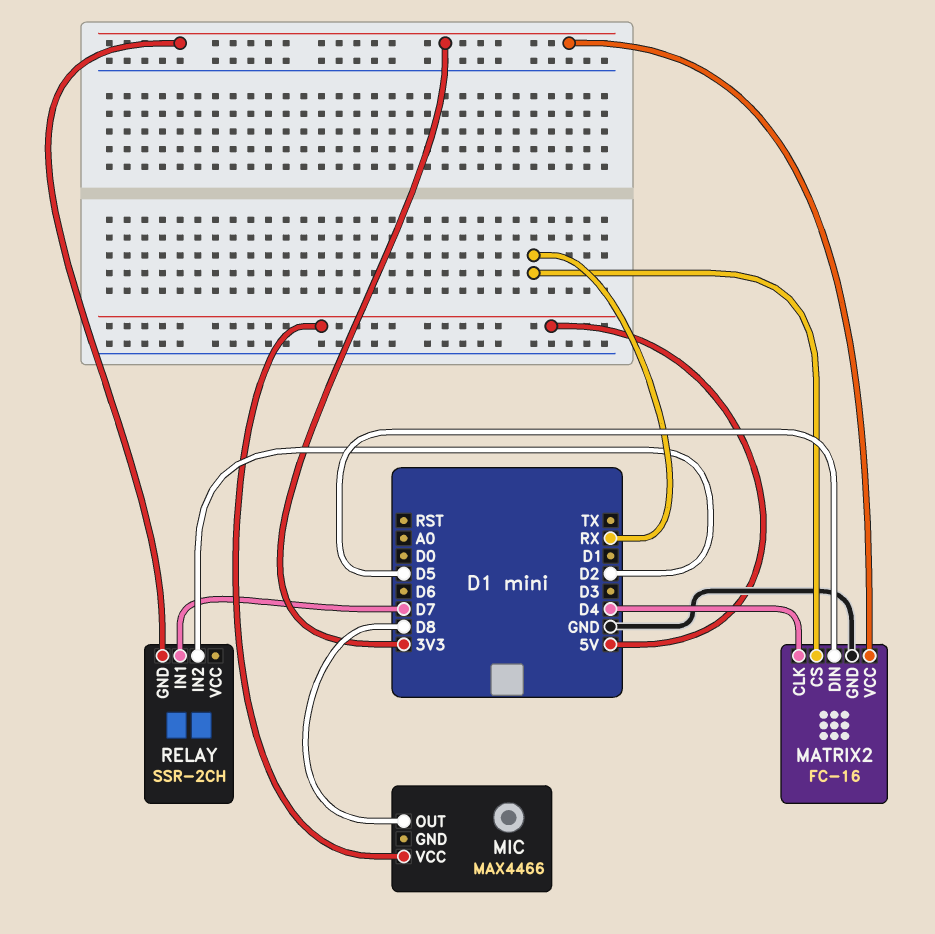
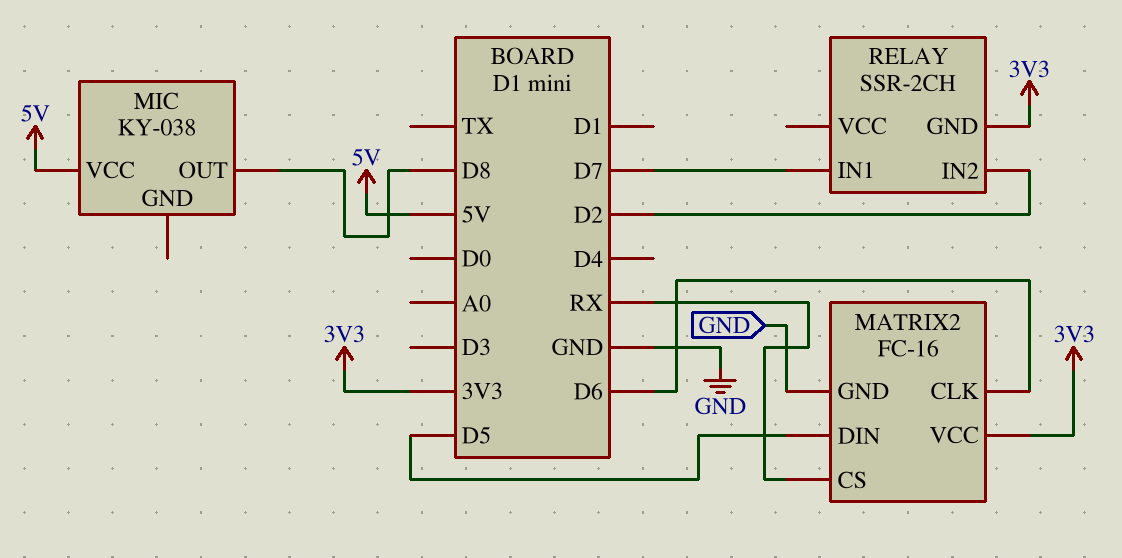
MATRIX2 pin CLK: D4 -> D6
MIC: MAX4466 -> KY-038

